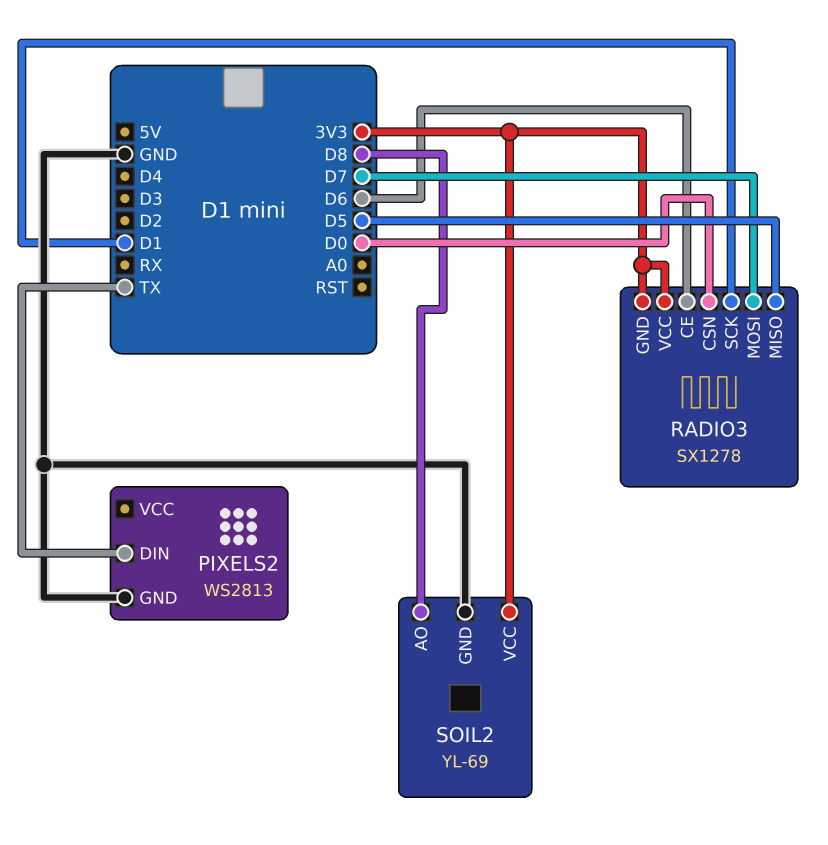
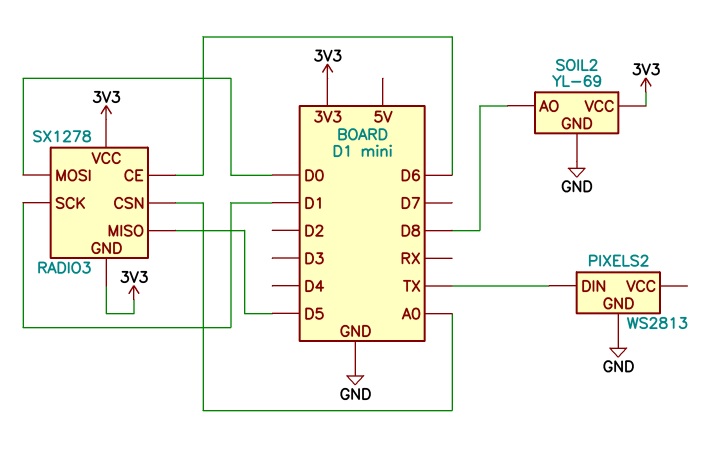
RADIO3 pin CSN: D0 -> A0
RADIO3 pin MOSI: D7 -> D0

